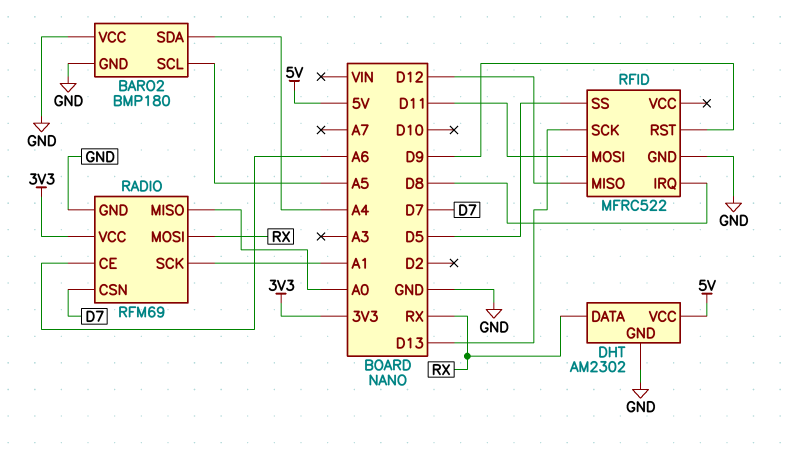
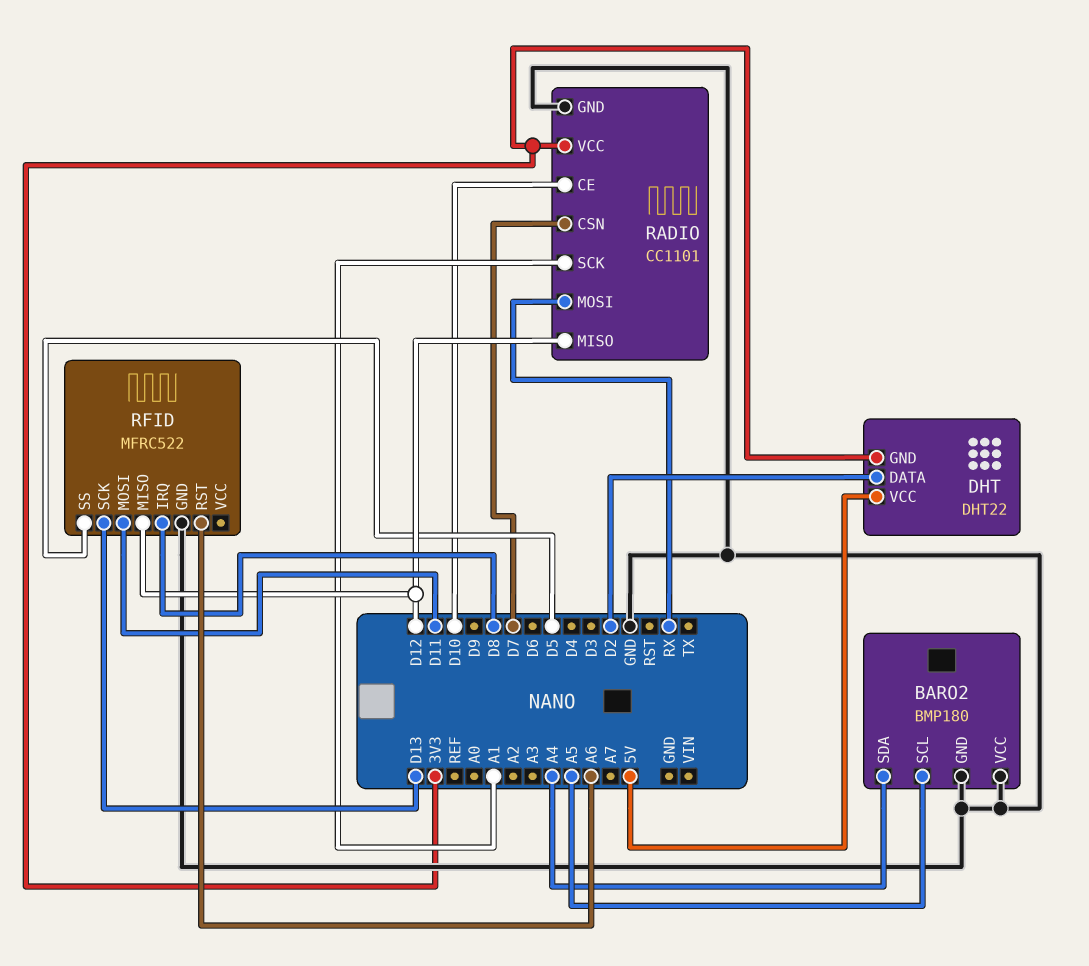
DHT: AM2302 -> DHT22
DHT pin DATA: RX -> D2
DHT pin GND: GND -> 3V3
RADIO: RFM69 -> CC1101
RADIO pin CE: A6 -> D10
RADIO pin MISO: A0 -> D12
RFID pin RST: D9 -> A6

